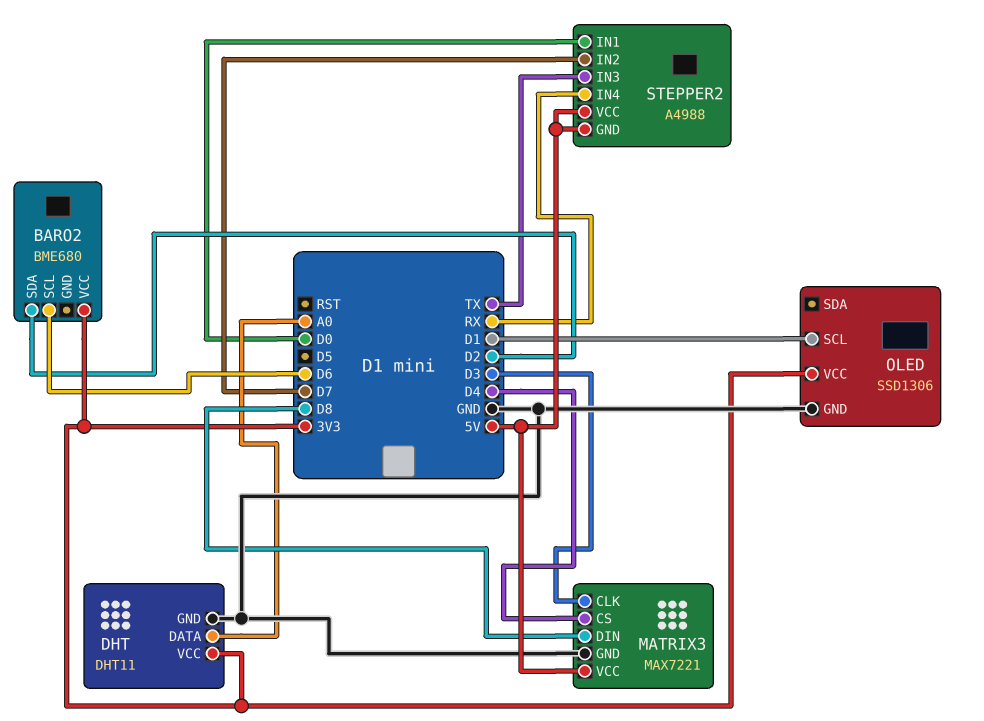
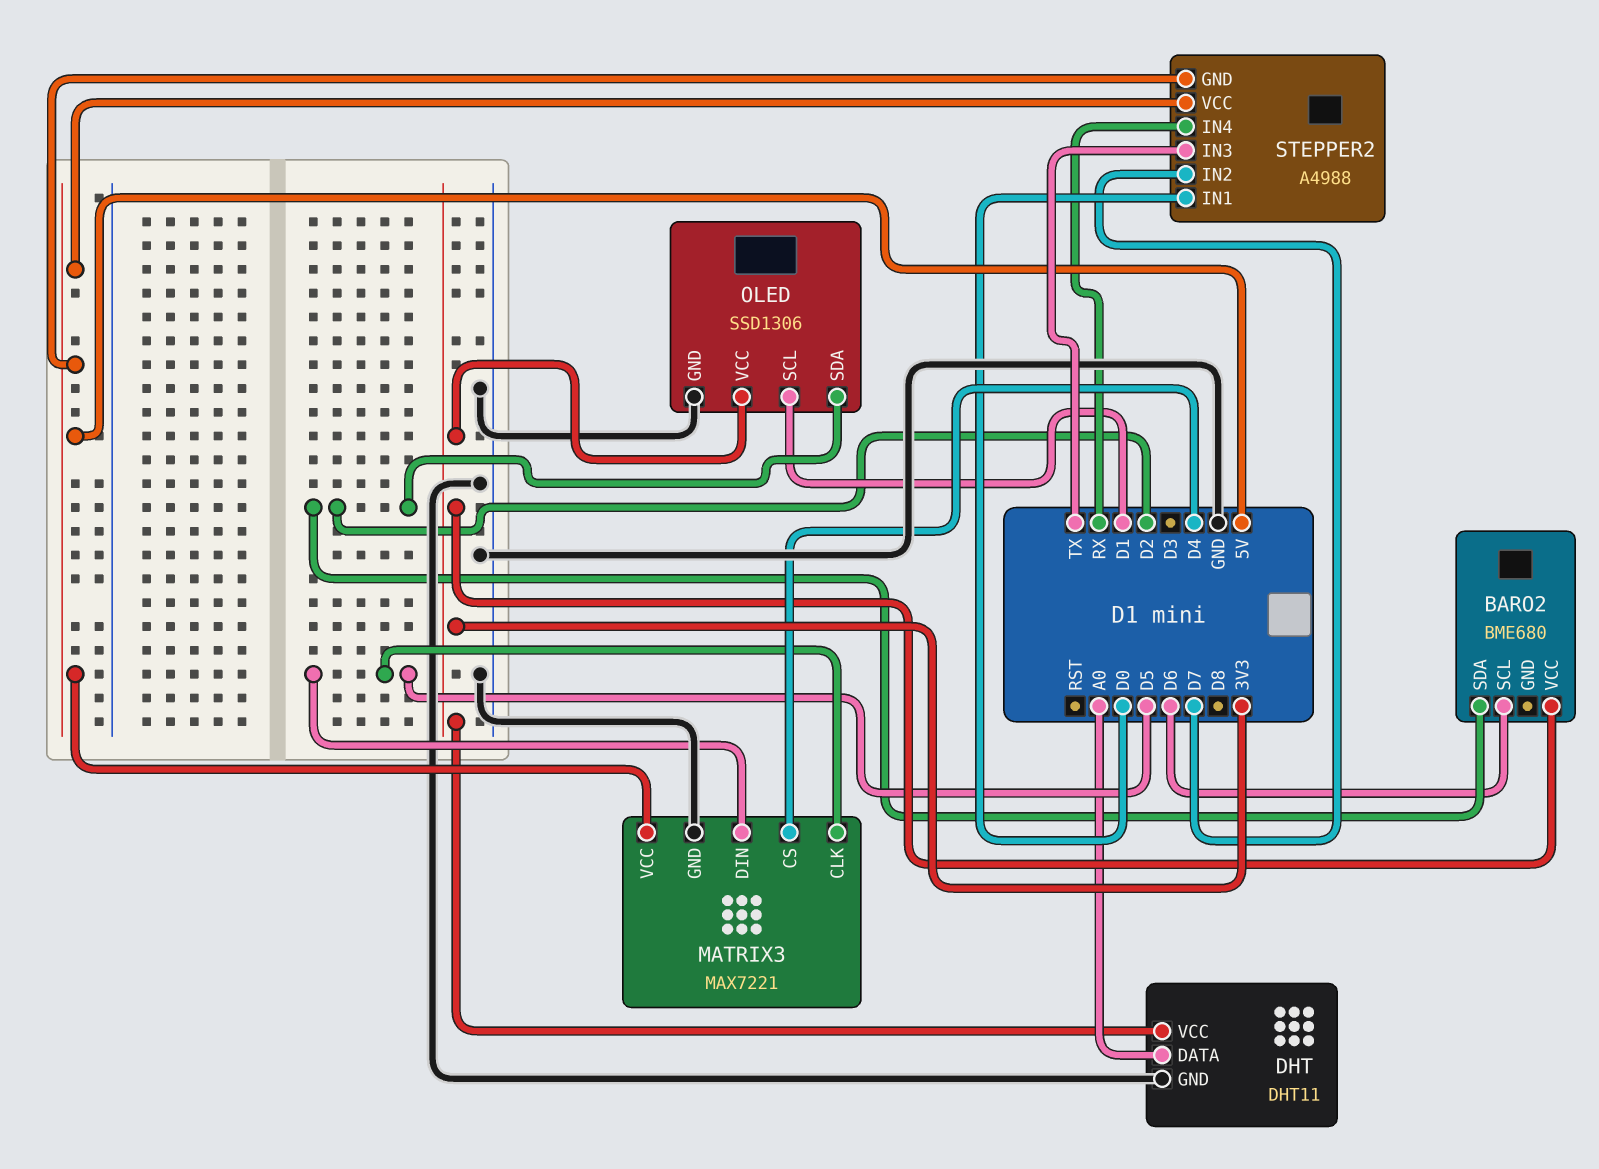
MATRIX3 pin CLK: D3 -> D5
MATRIX3 pin DIN: D8 -> D5
OLED pin SDA: none -> D2

